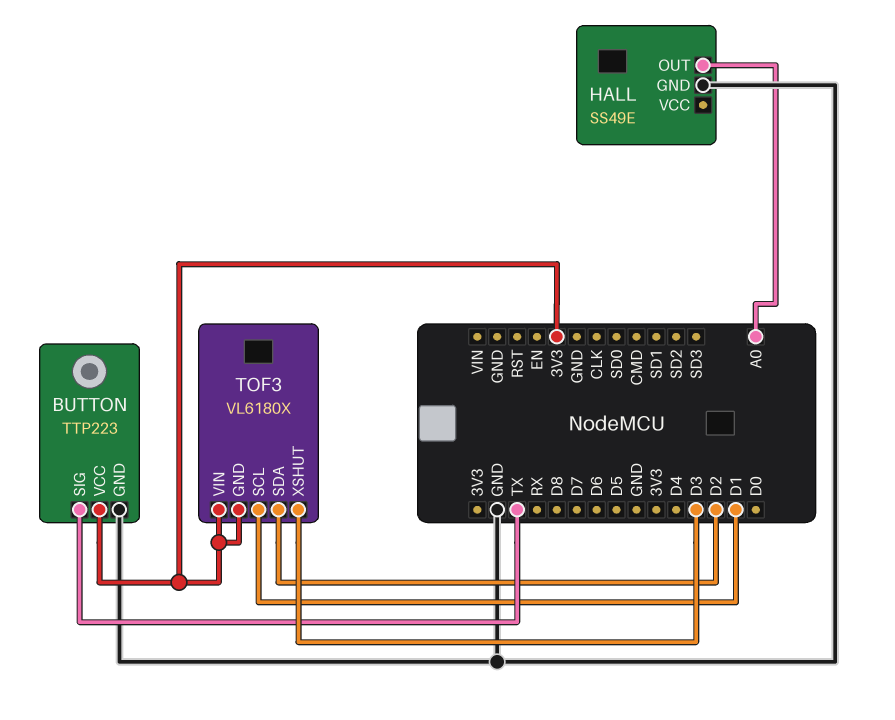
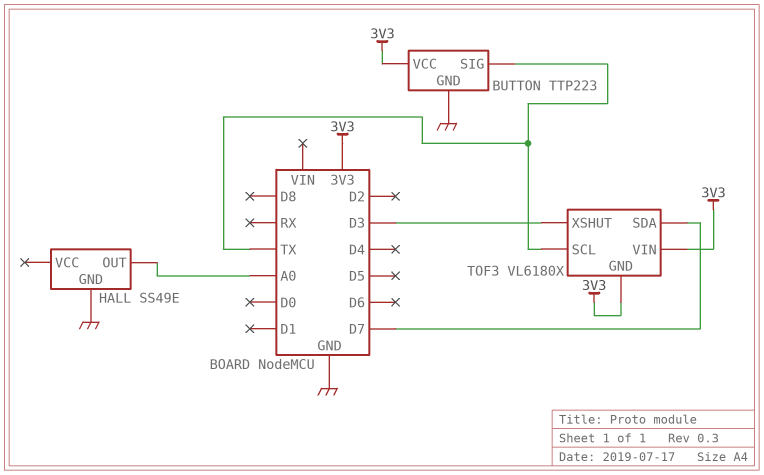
TOF3 pin SCL: D1 -> TX
TOF3 pin SDA: D2 -> D7

